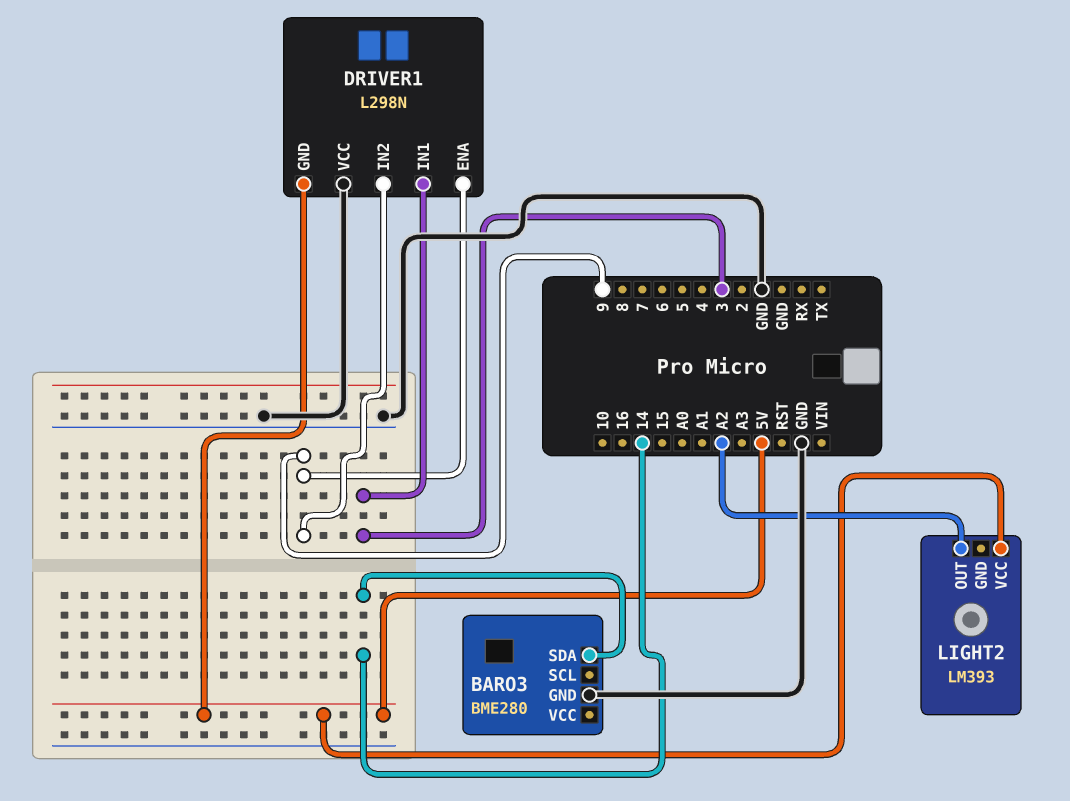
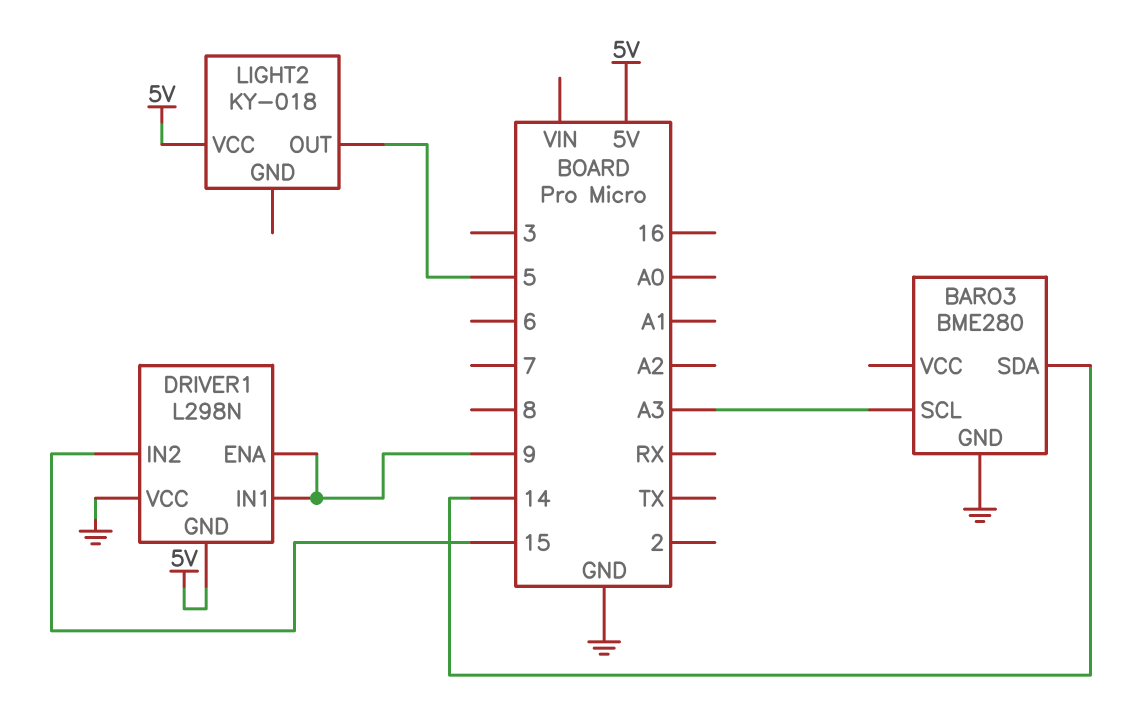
BARO3 pin SCL: none -> A3
DRIVER1 pin IN1: 3 -> 9
DRIVER1 pin IN2: 9 -> 15
LIGHT2: LM393 -> KY-018
LIGHT2 pin OUT: A2 -> 5

